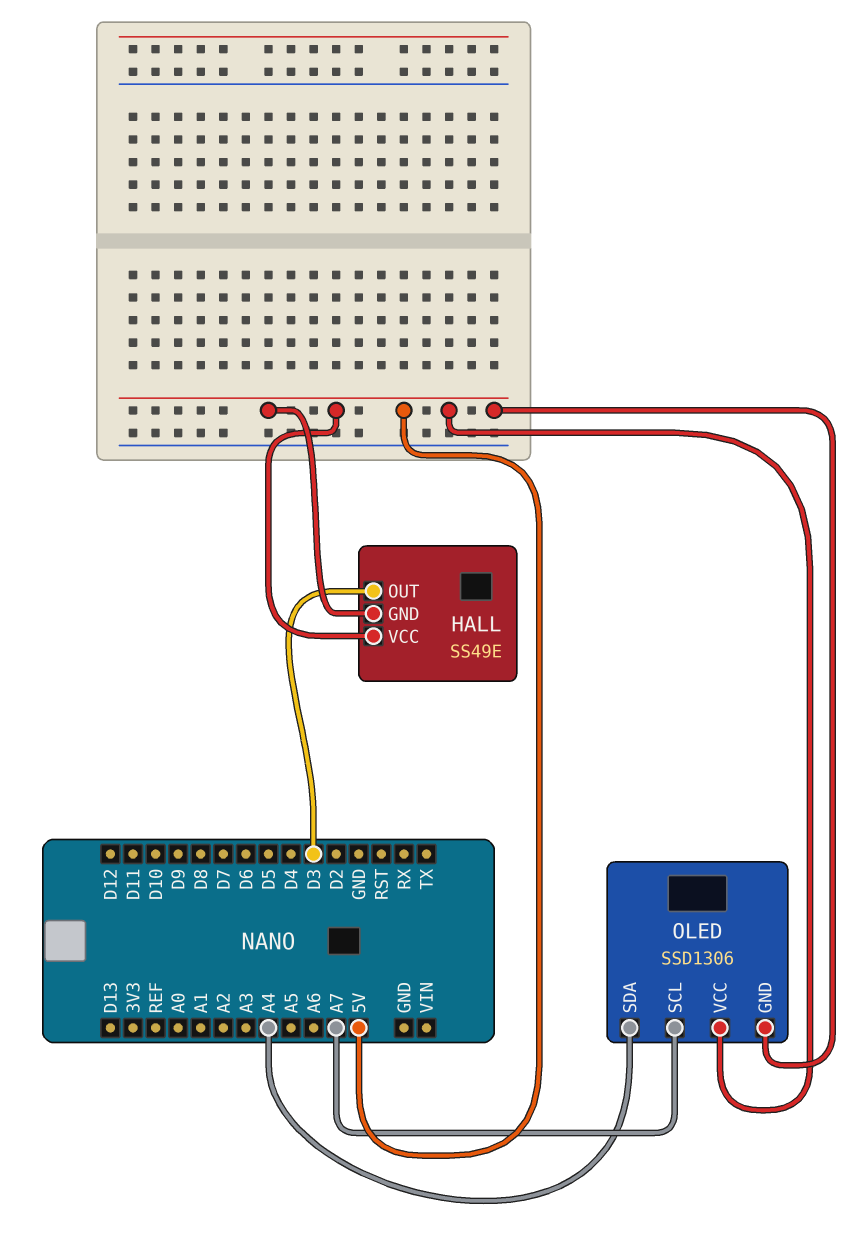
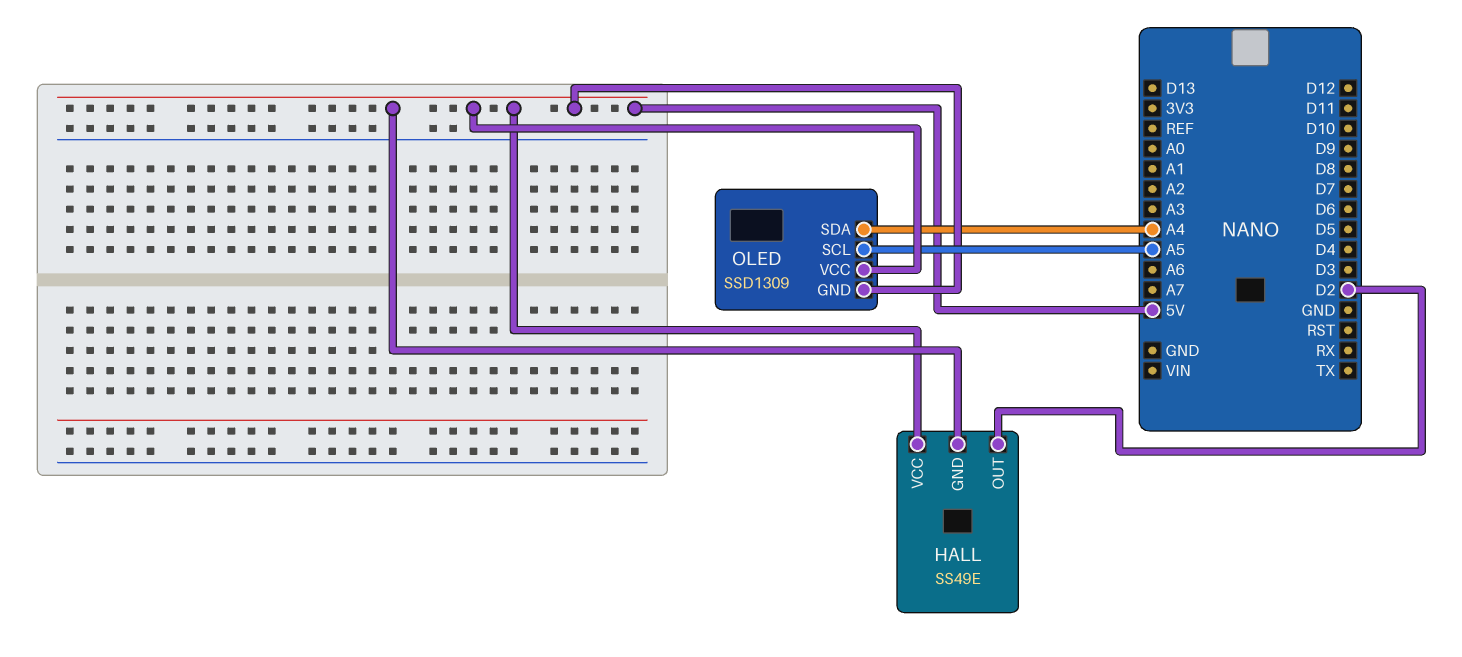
HALL pin OUT: D3 -> D2
OLED: SSD1306 -> SSD1309
OLED pin SCL: A7 -> A5

